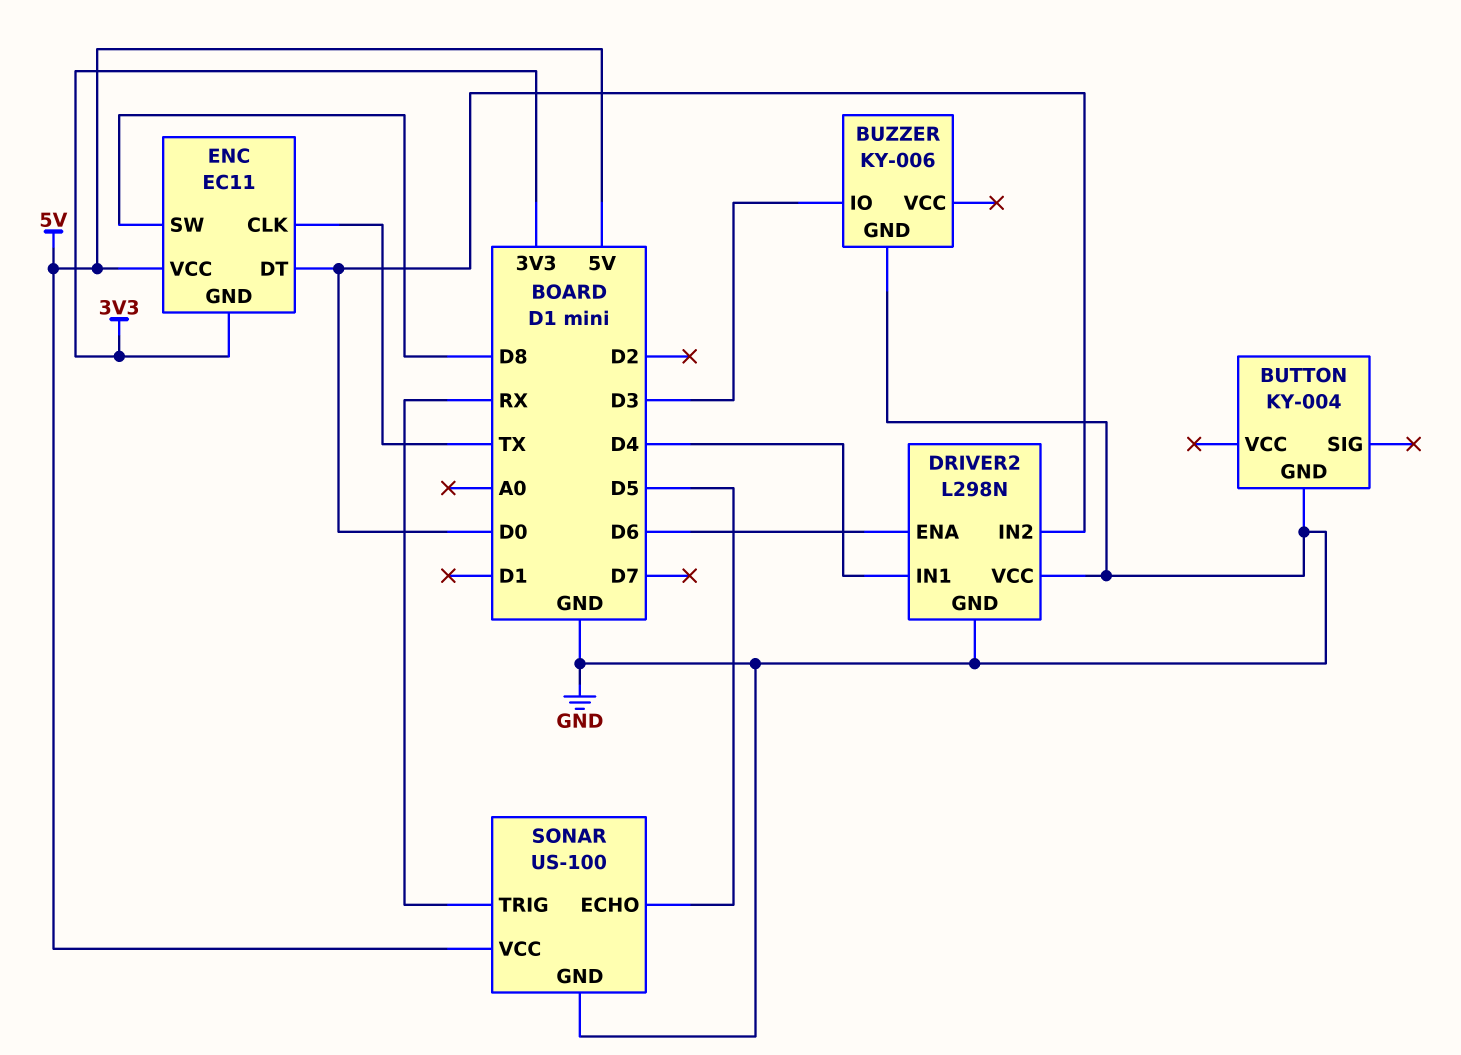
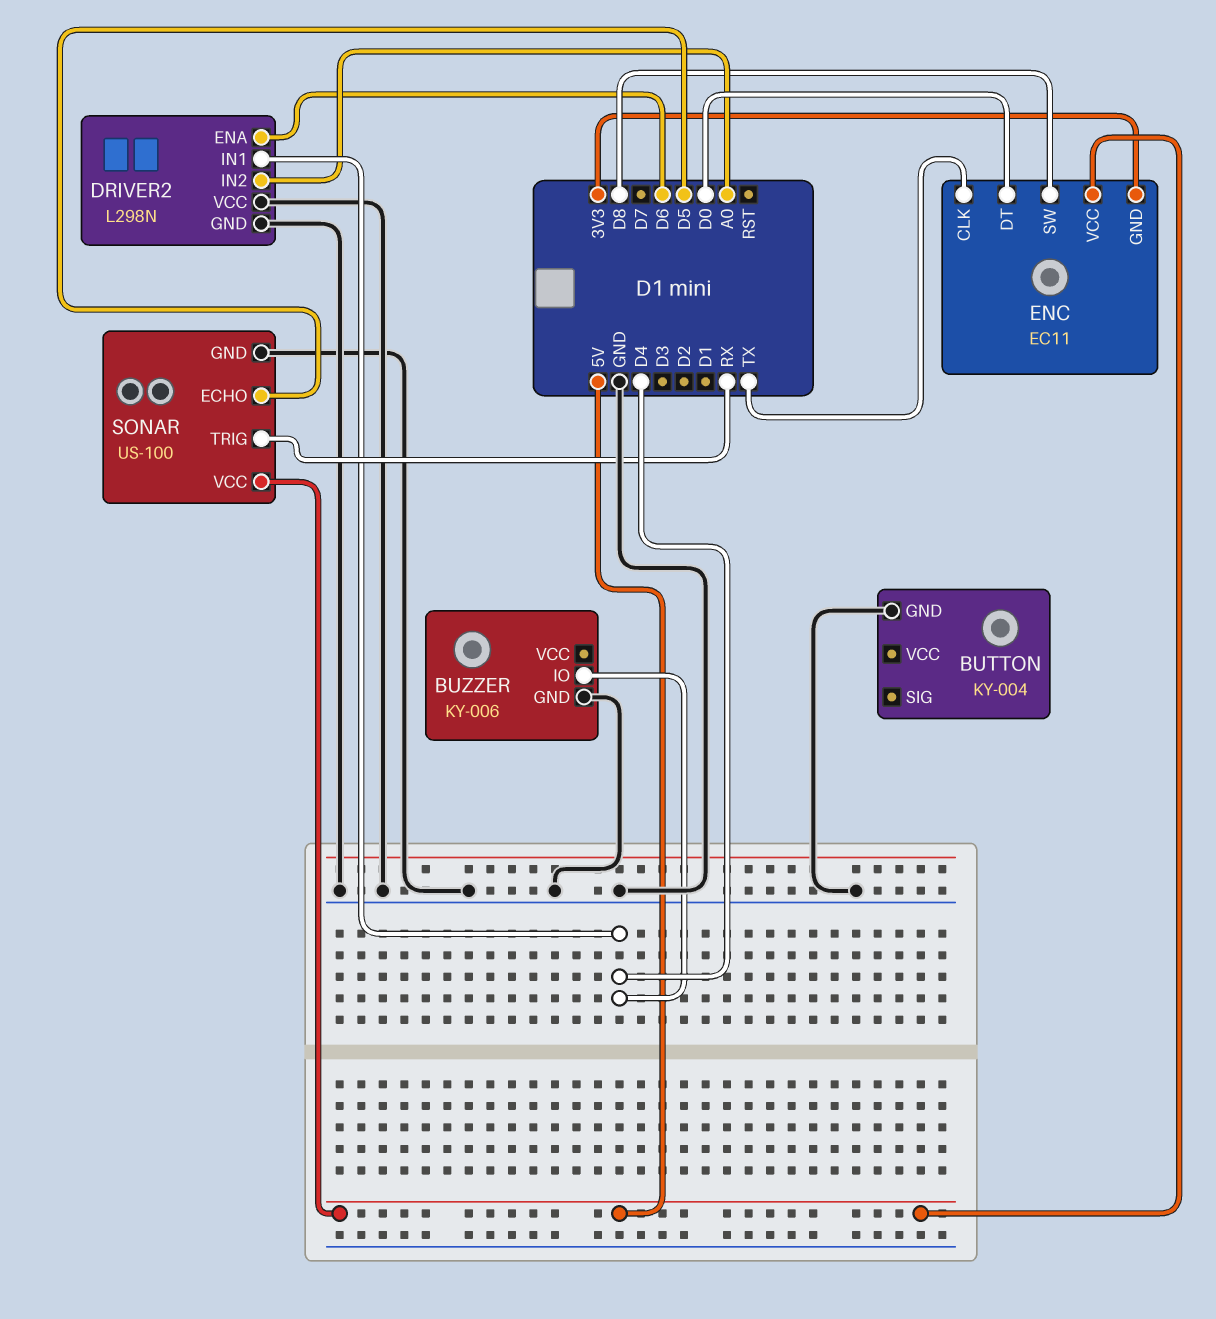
BUZZER pin IO: D3 -> D4
DRIVER2 pin IN2: D0 -> A0

